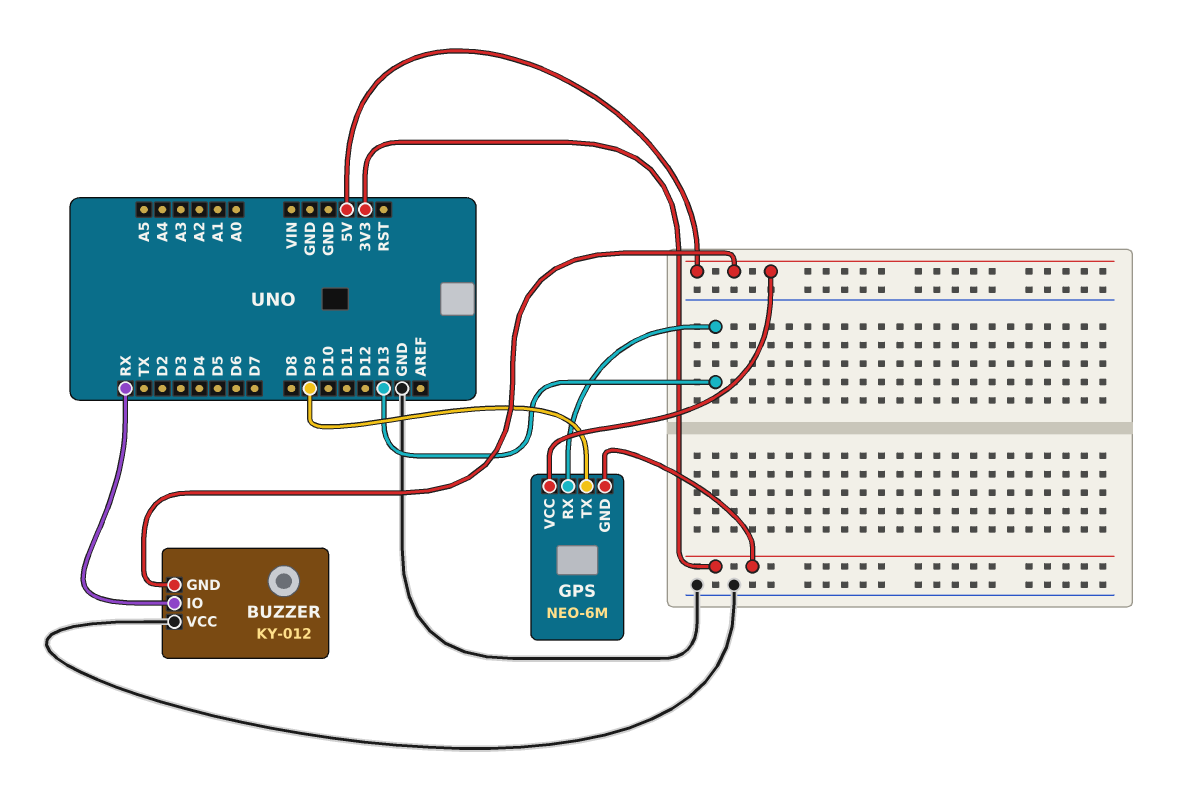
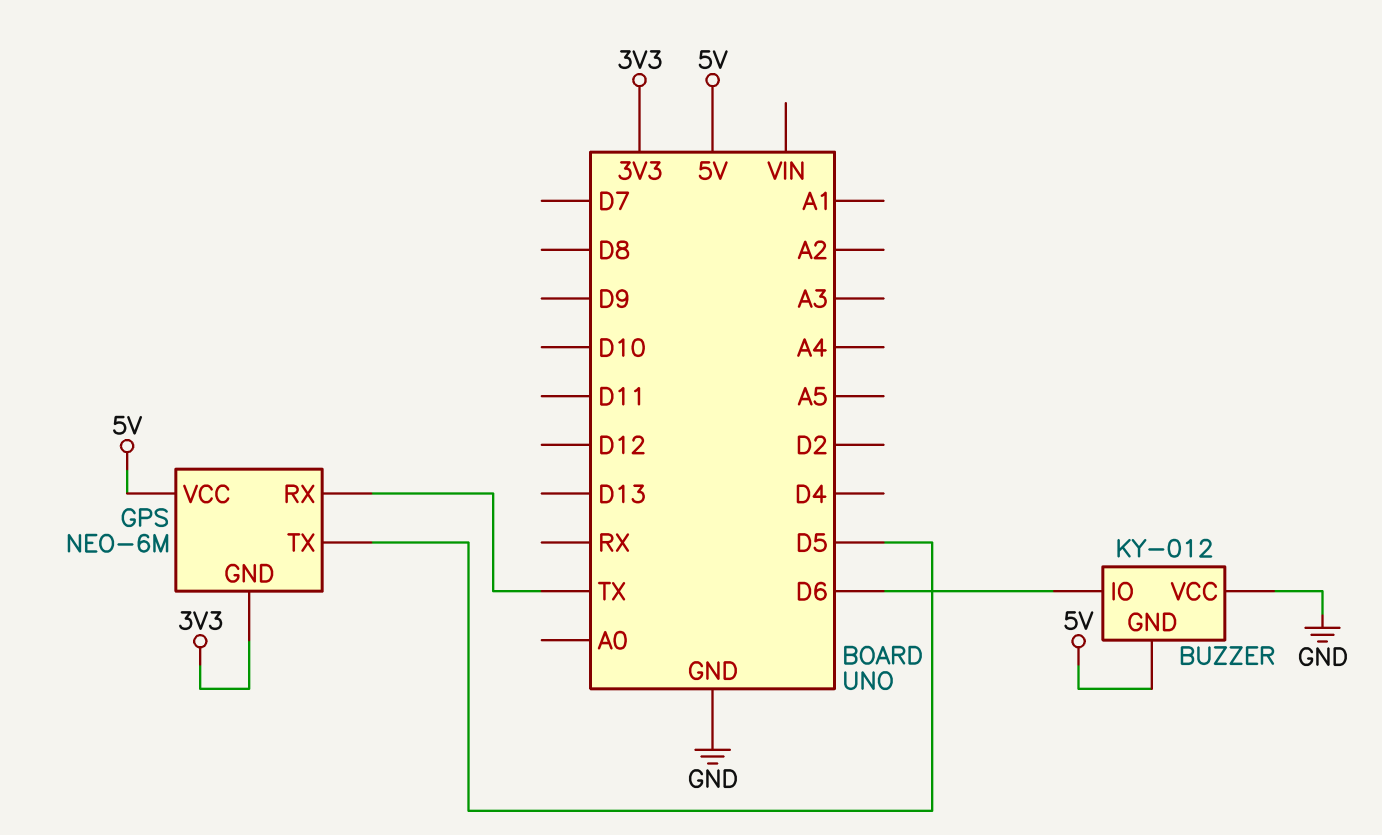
BUZZER pin IO: RX -> D6
GPS pin RX: D13 -> TX
GPS pin TX: D9 -> D5

